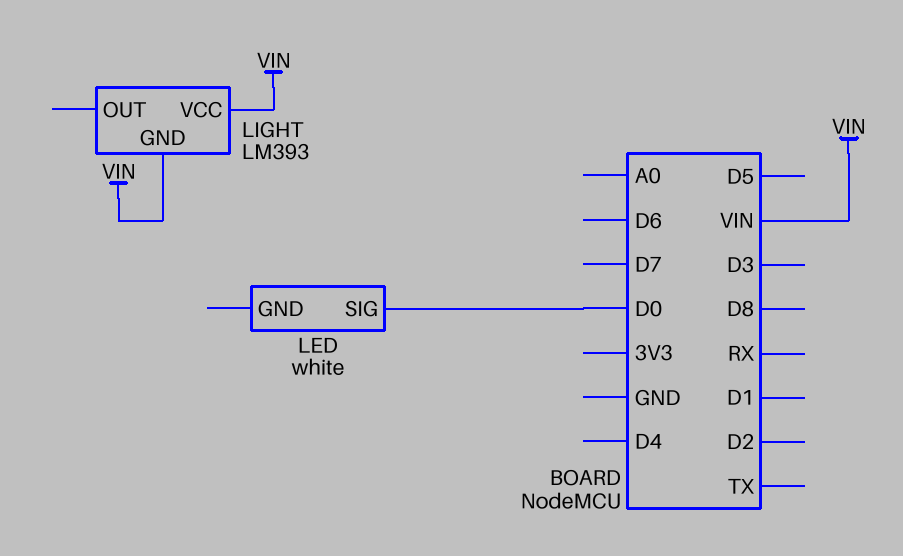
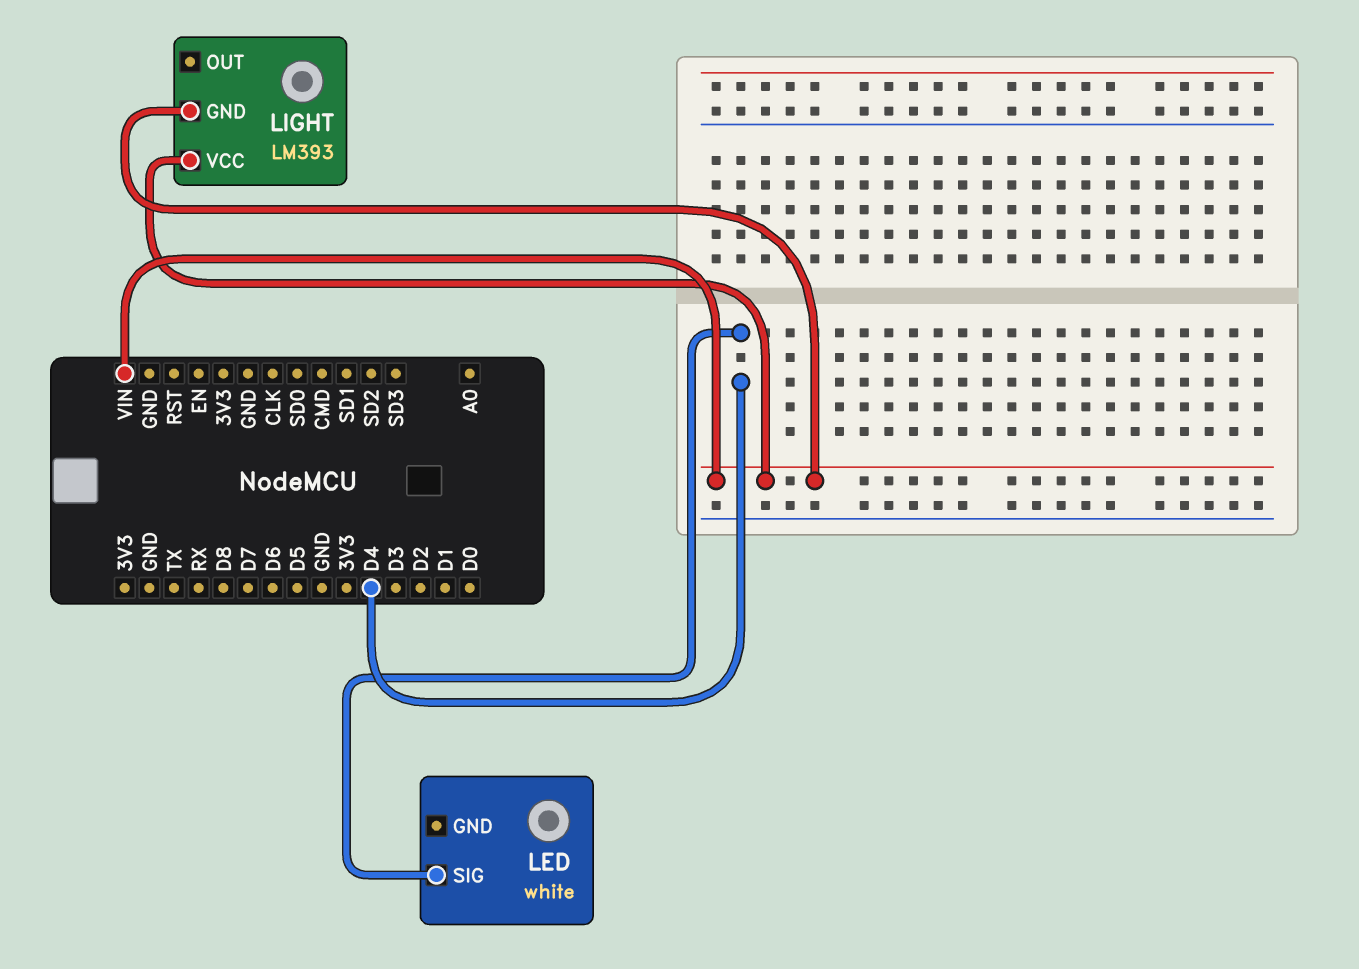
LED pin SIG: D0 -> D4

